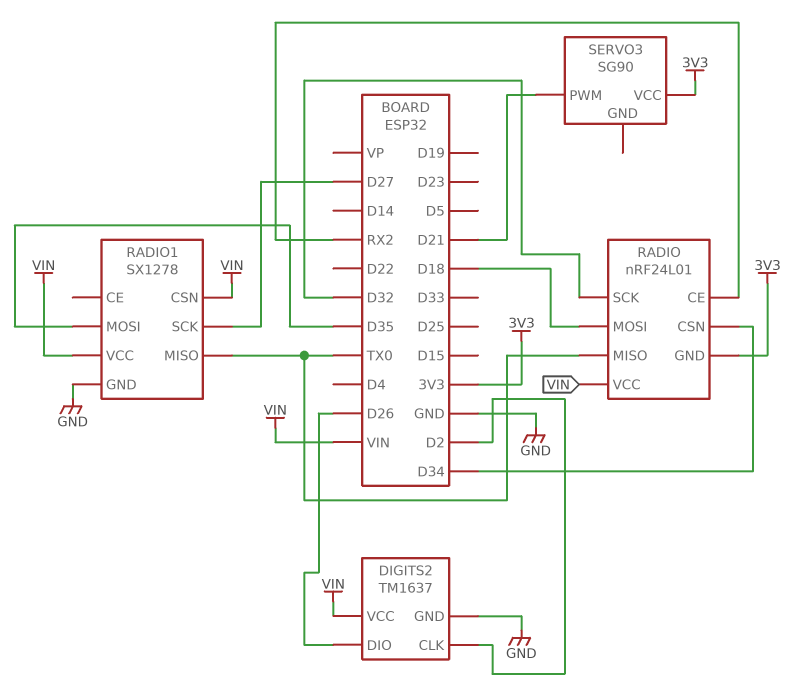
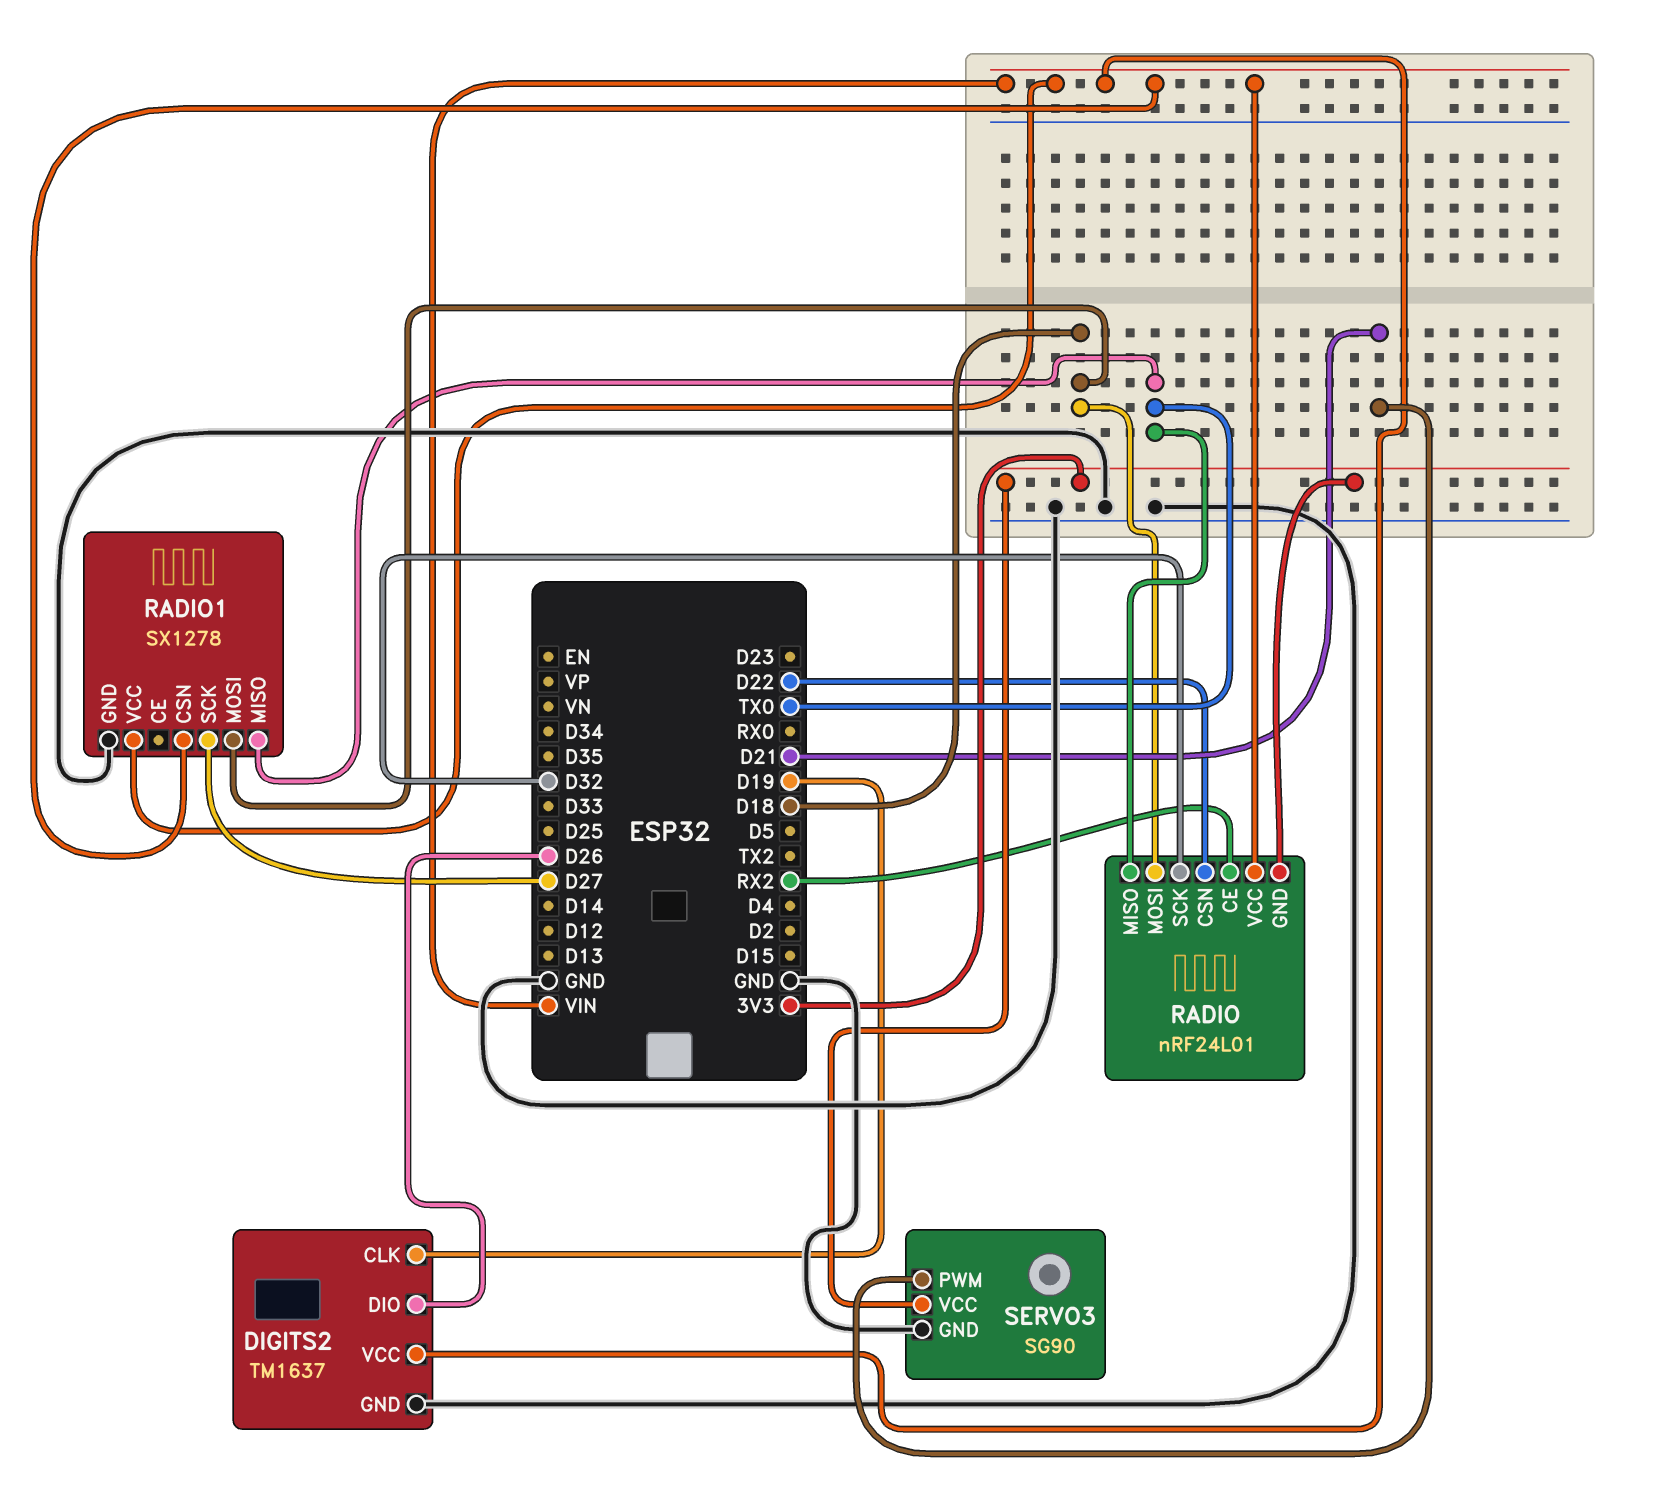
DIGITS2 pin CLK: D2 -> D19
RADIO pin CSN: D34 -> D22
RADIO1 pin MOSI: D35 -> D18
SERVO3 pin GND: none -> GND

